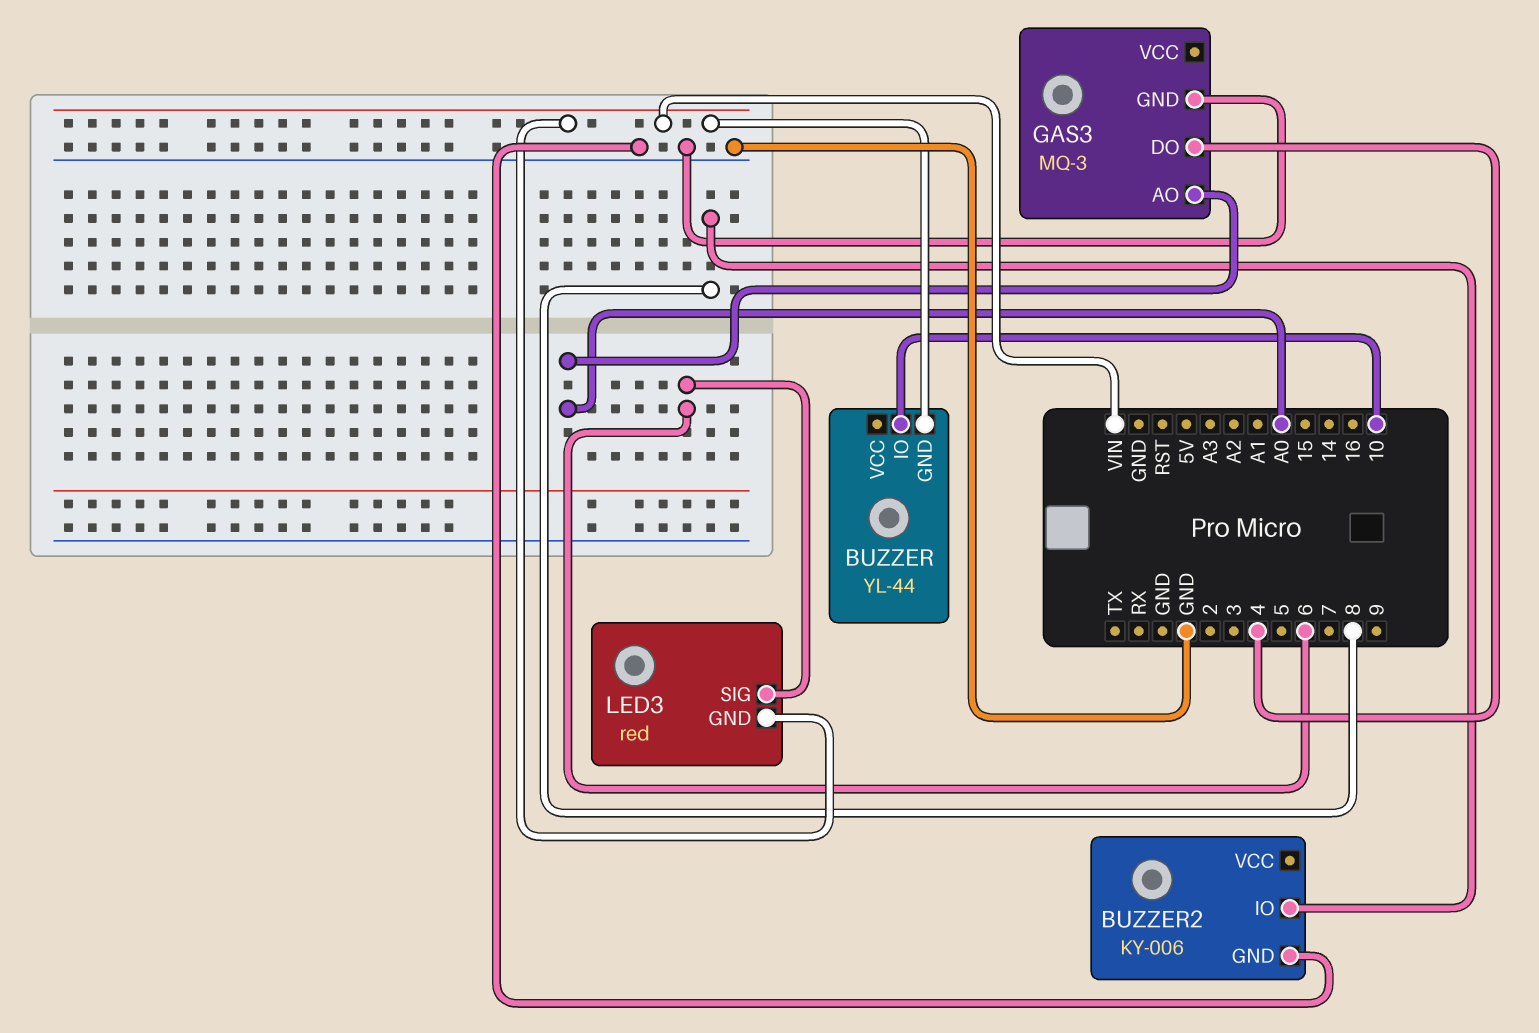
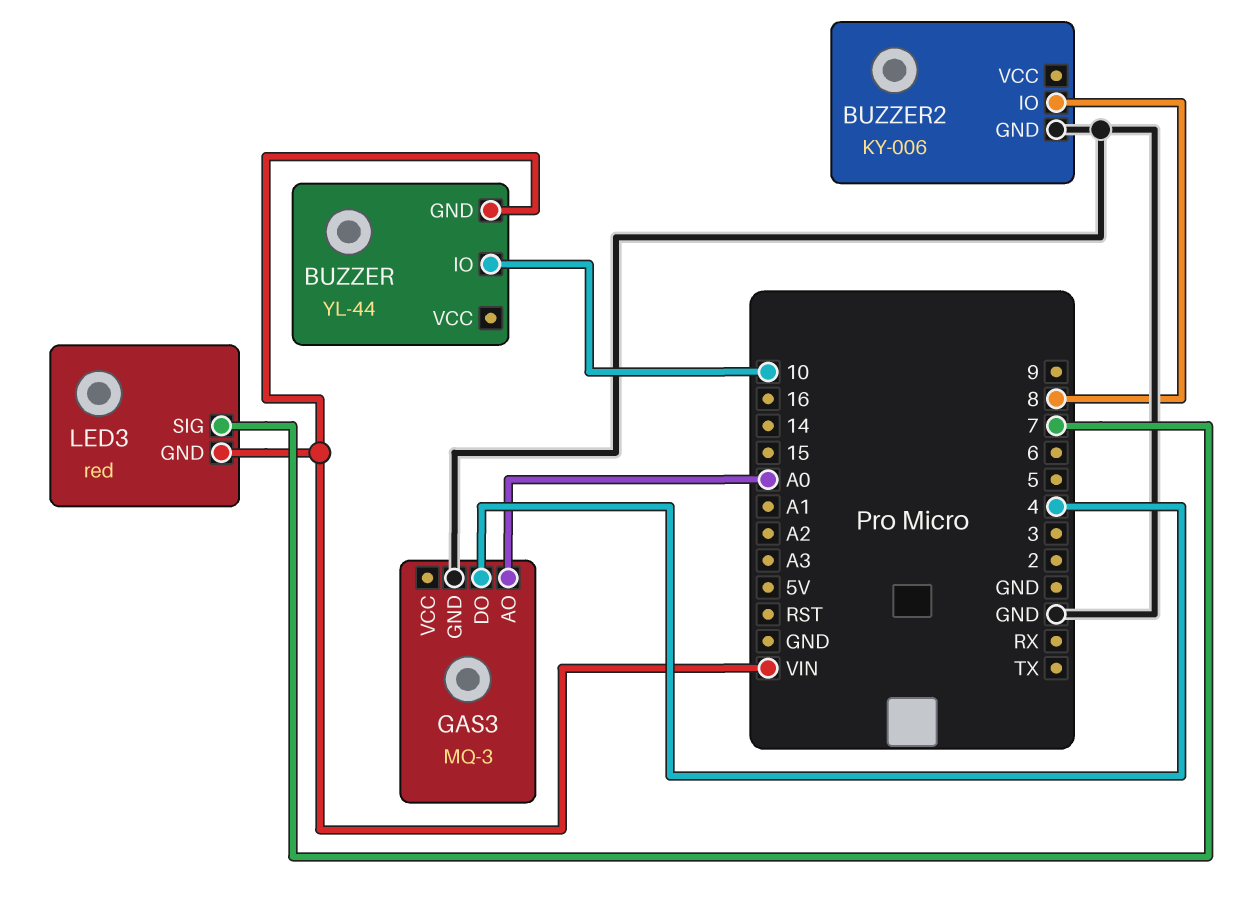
LED3 pin SIG: 6 -> 7

